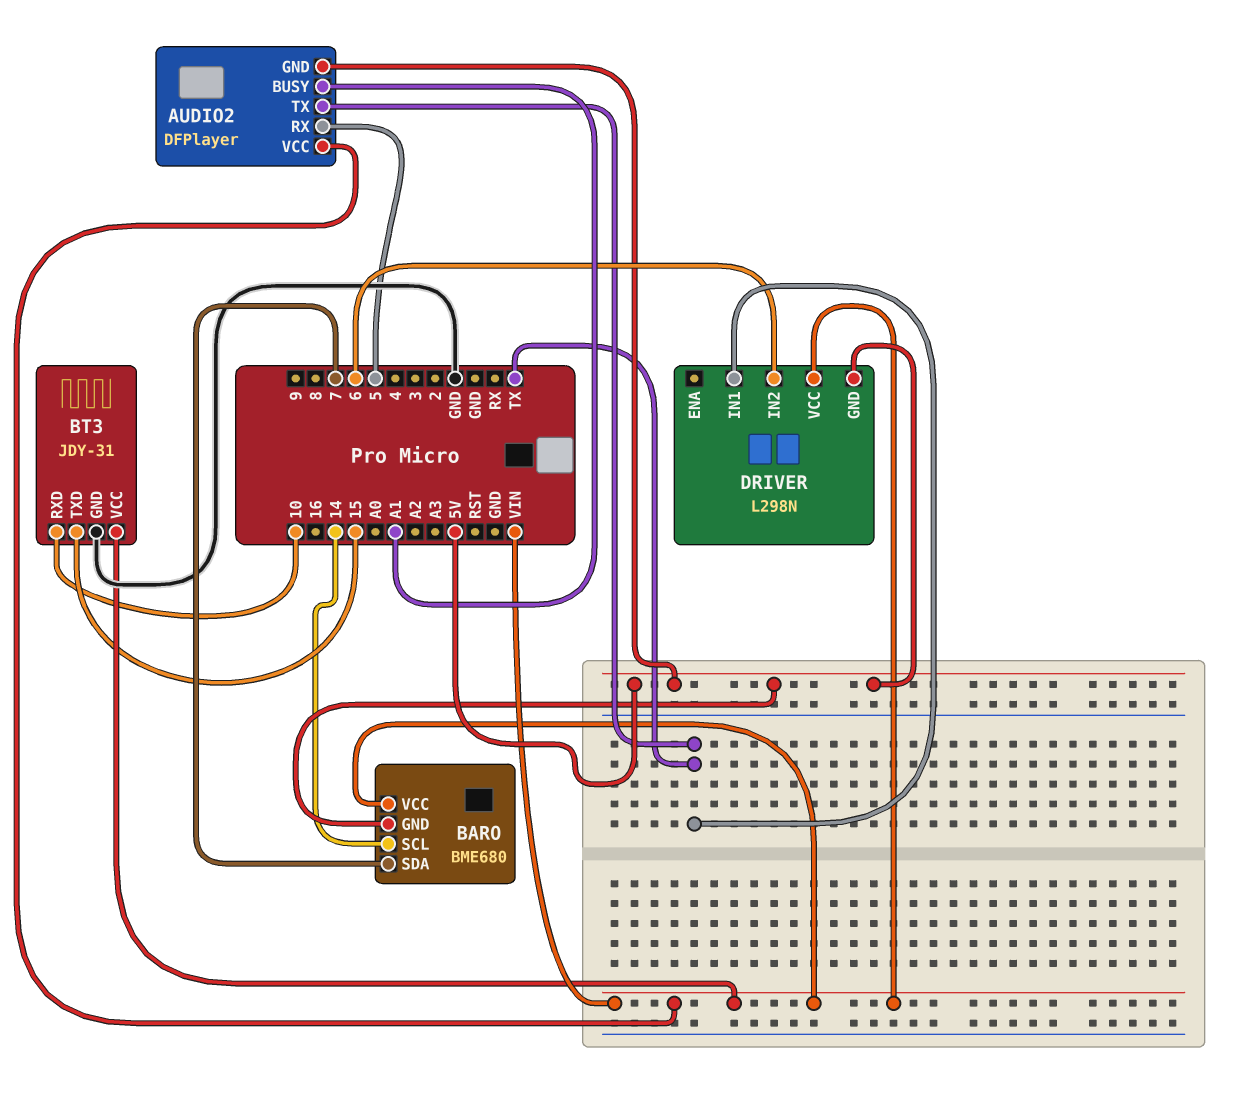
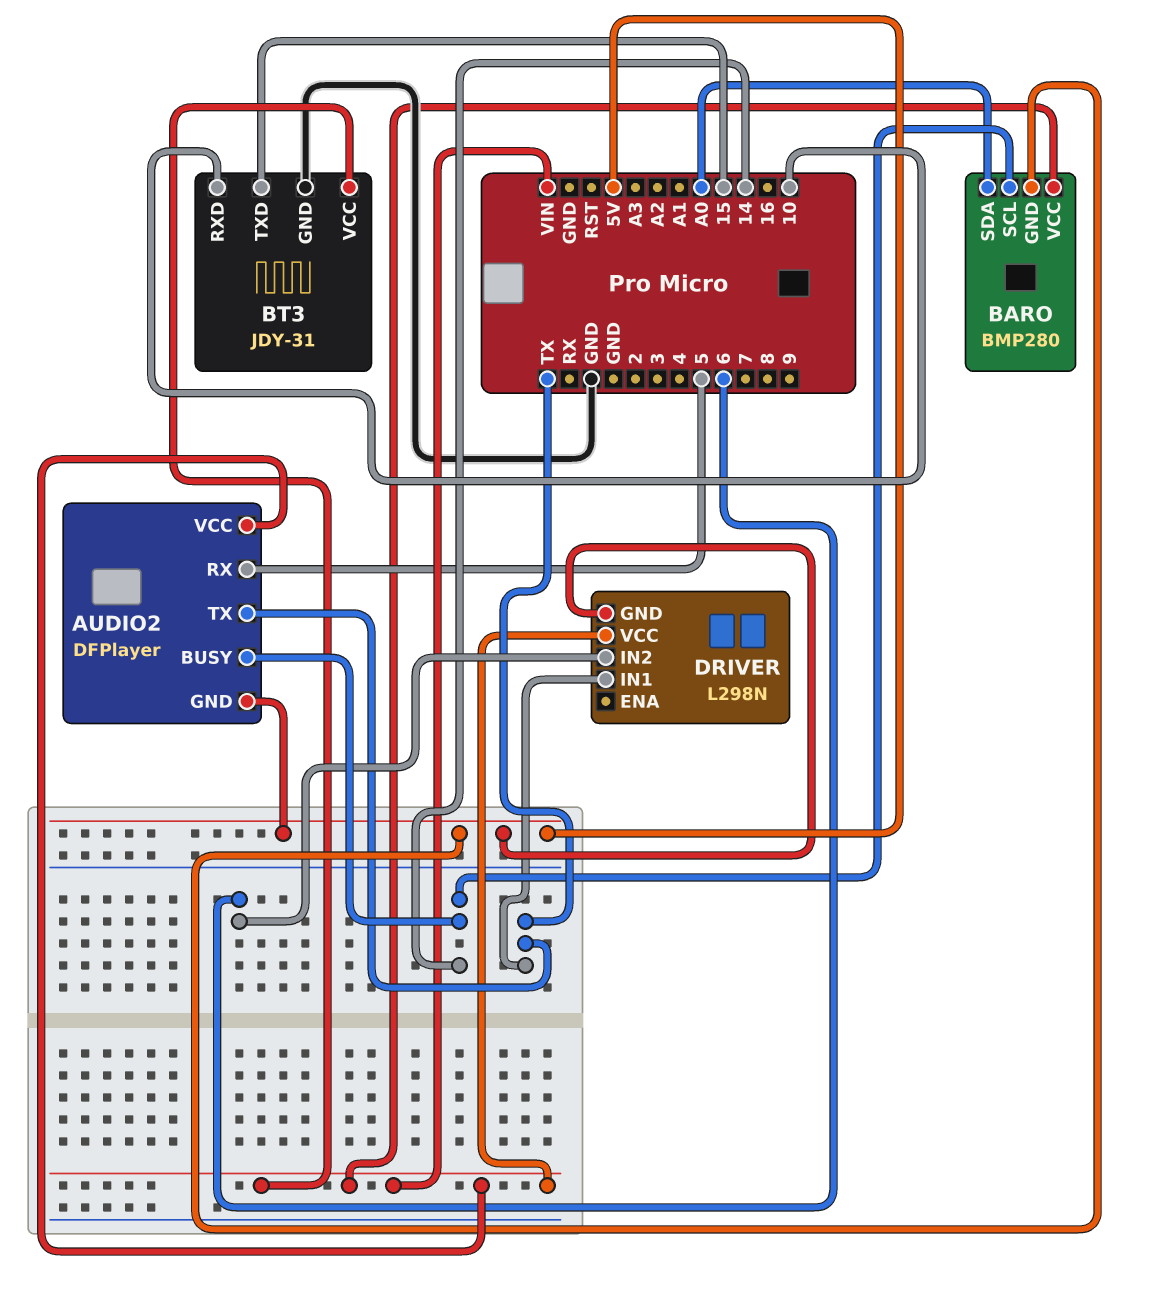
AUDIO2 pin BUSY: A1 -> 14
BARO: BME680 -> BMP280
BARO pin SDA: 7 -> A0

